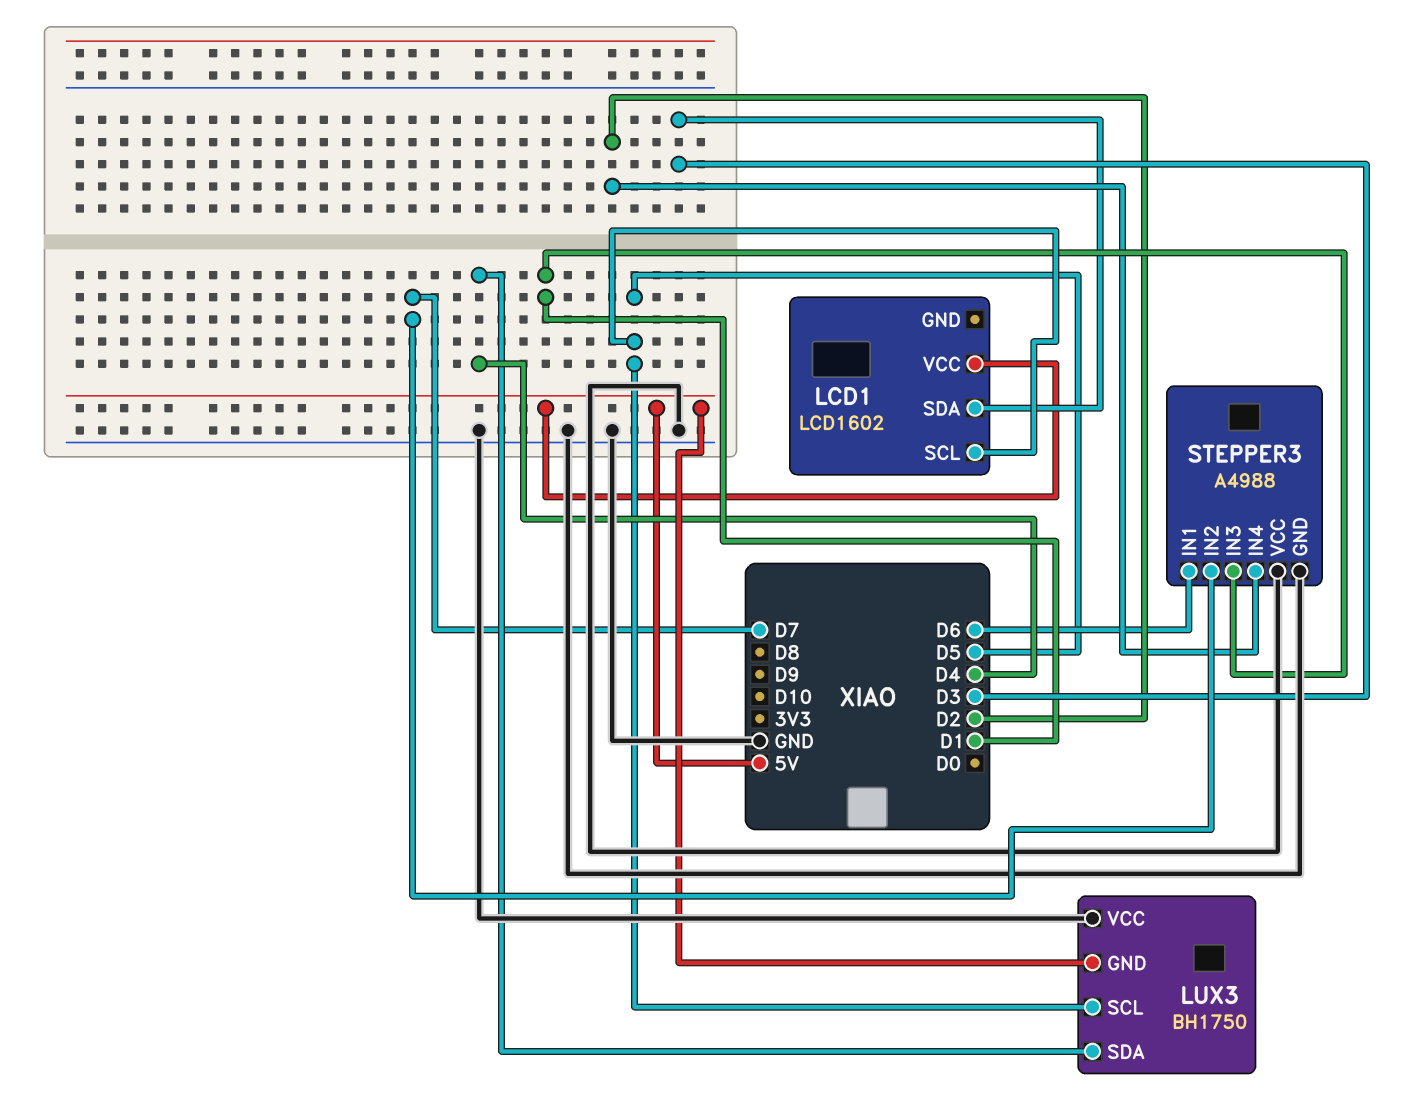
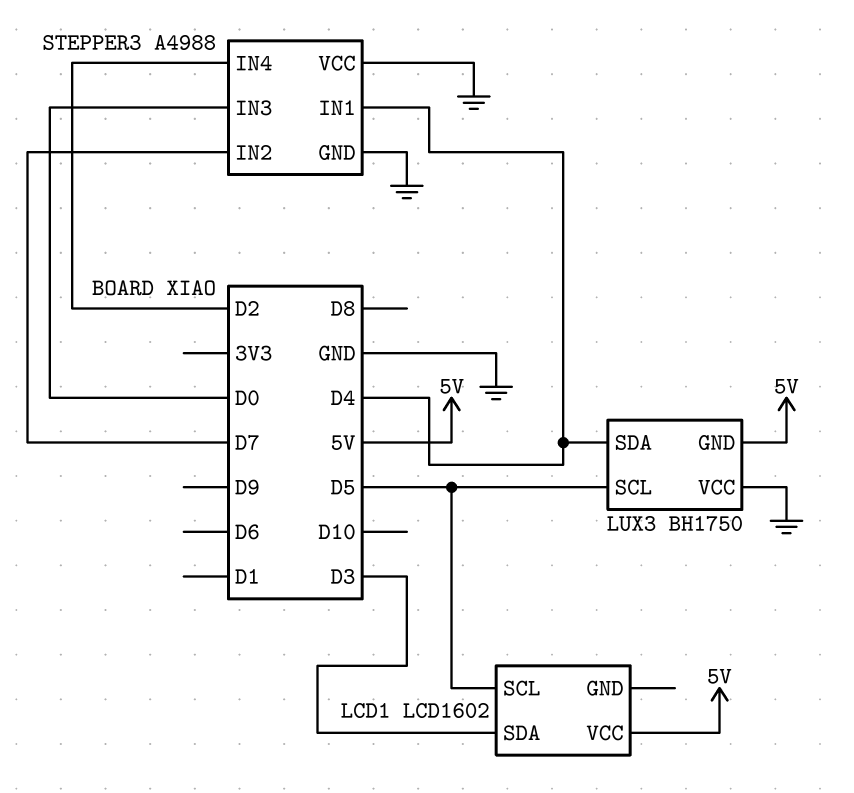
STEPPER3 pin IN1: D6 -> D4
STEPPER3 pin IN3: D1 -> D0

